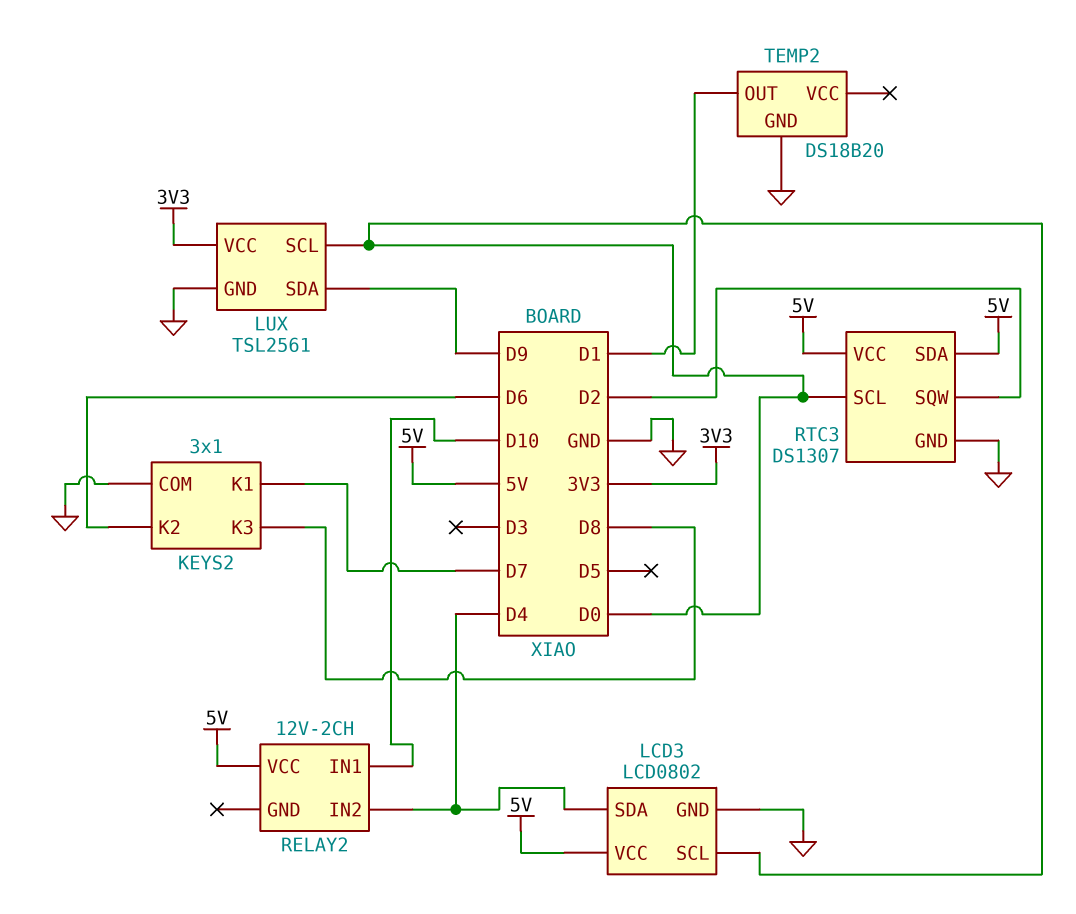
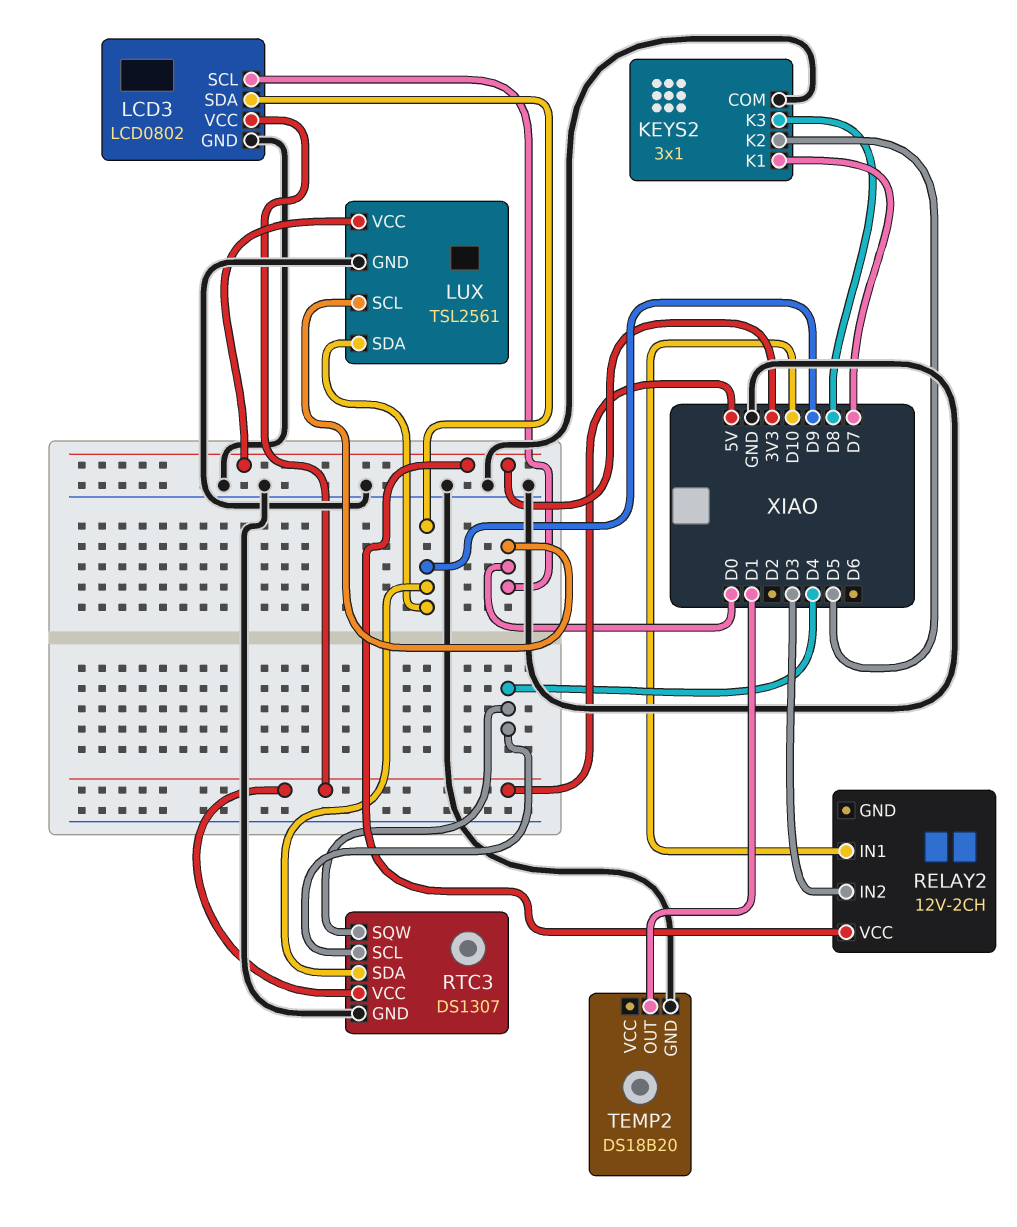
KEYS2 pin K2: D6 -> D5
LCD3 pin SDA: D4 -> D9
RELAY2 pin IN2: D4 -> D3
RELAY2 pin VCC: 5V -> 3V3
RTC3 pin SCL: D0 -> D4
RTC3 pin SDA: 5V -> D9
RTC3 pin SQW: D2 -> D4

